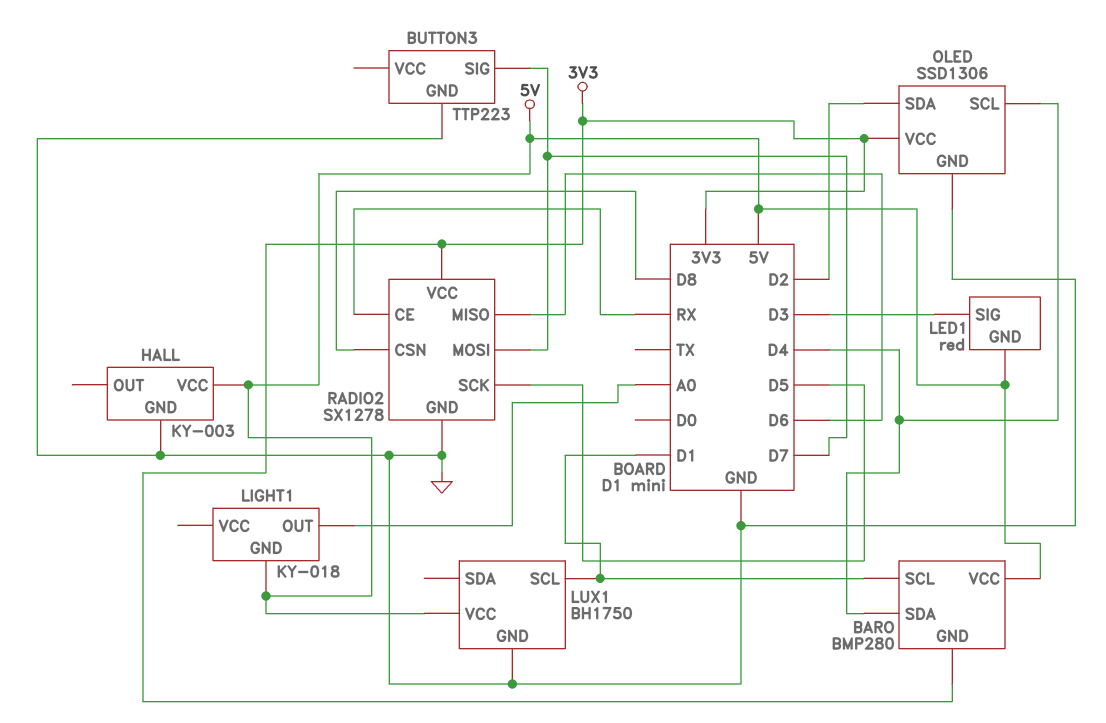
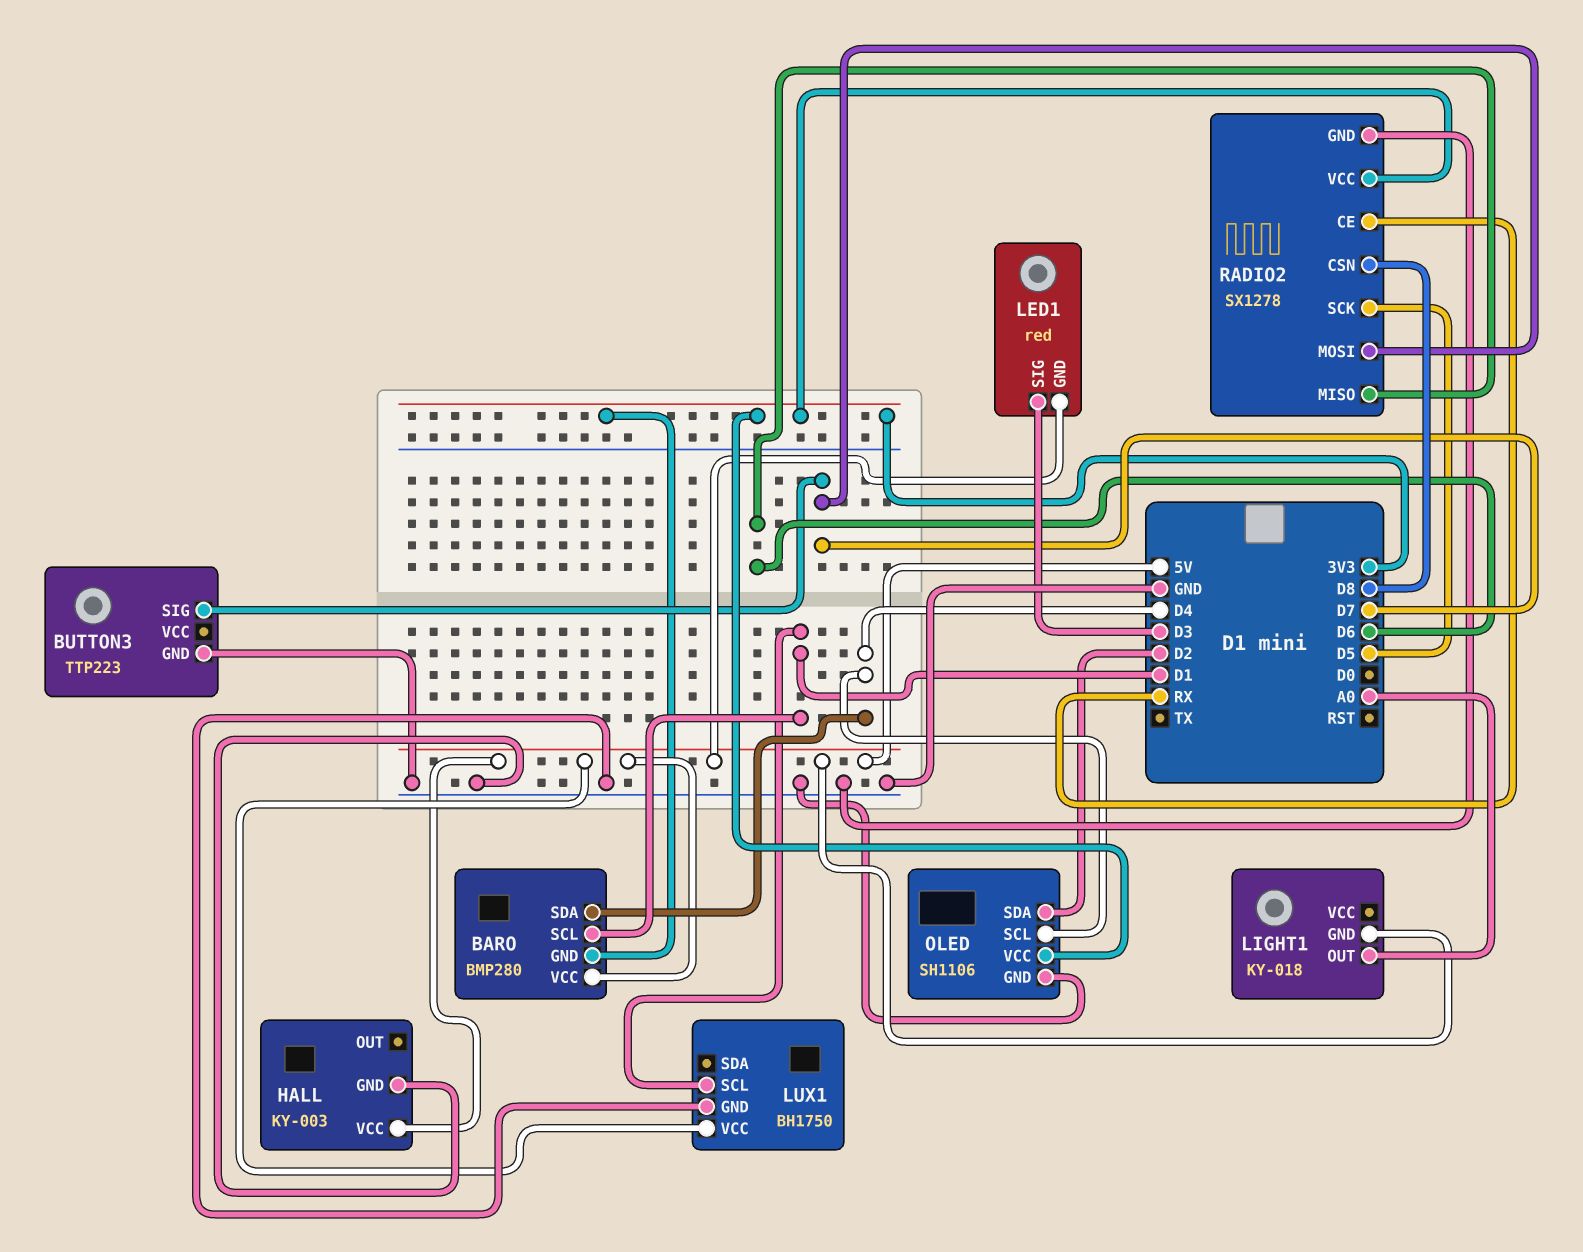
OLED: SSD1306 -> SH1106

